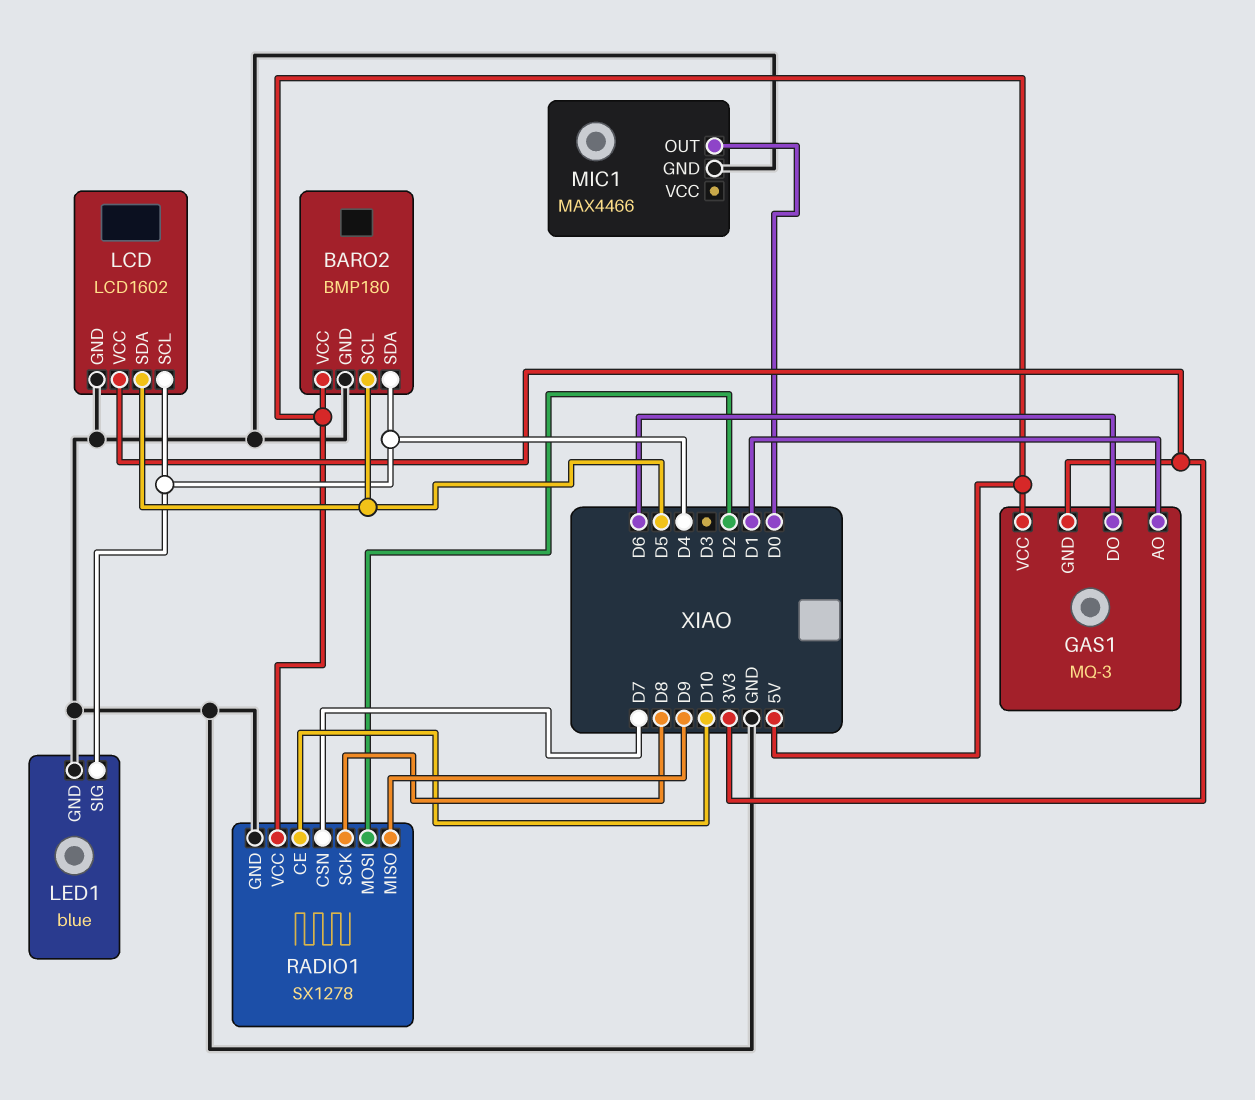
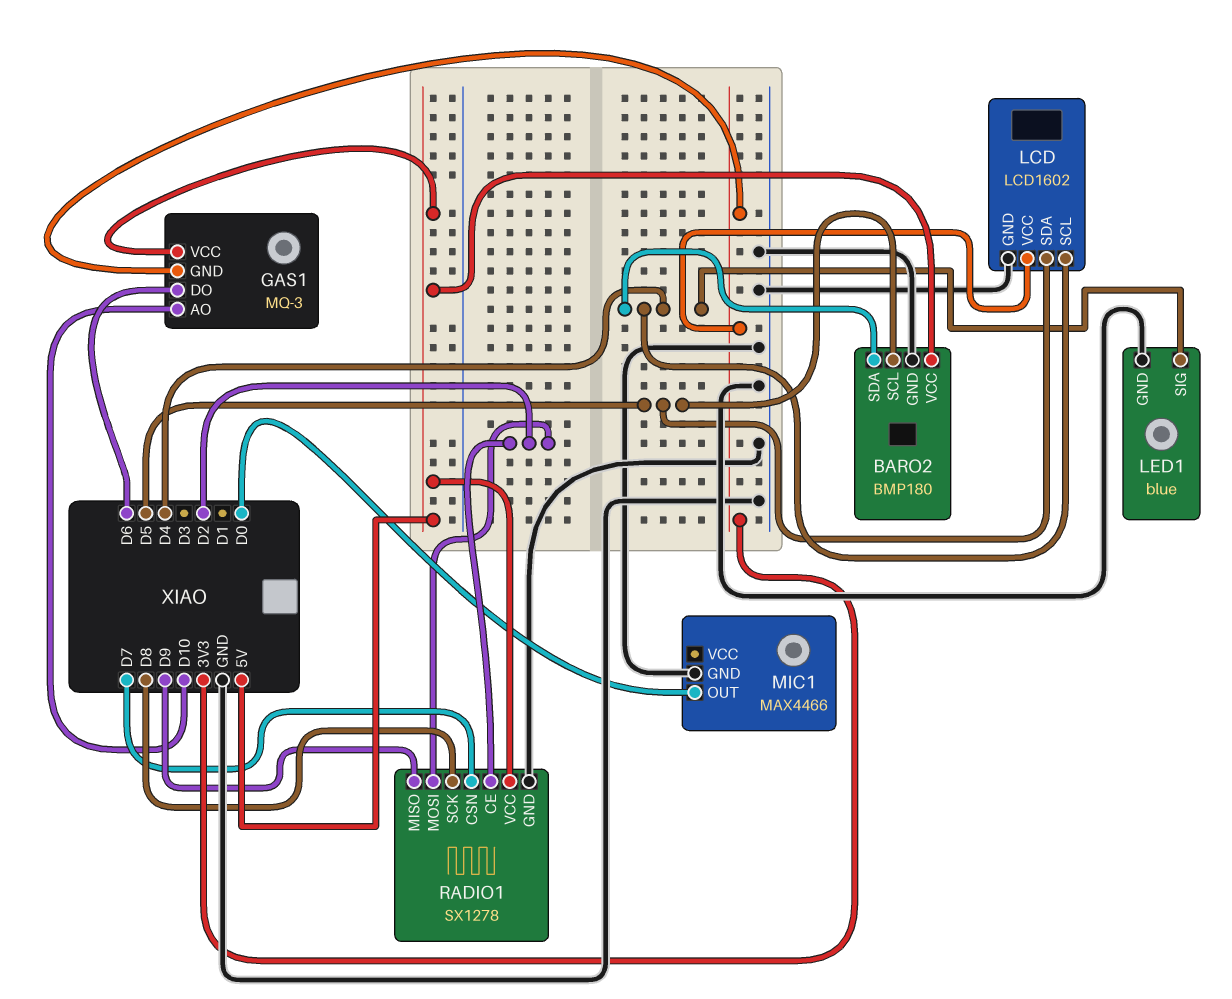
GAS1 pin AO: D1 -> D10
RADIO1 pin CE: D10 -> D2

